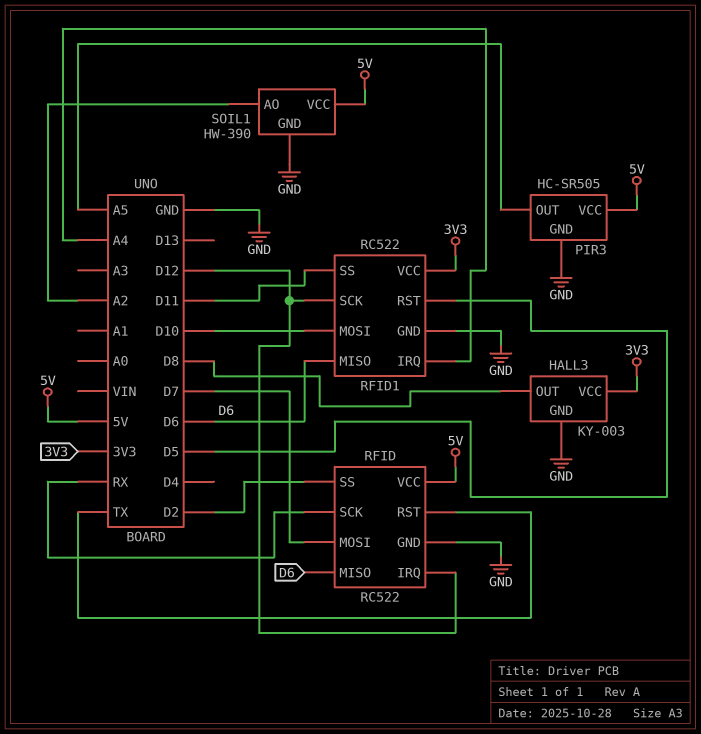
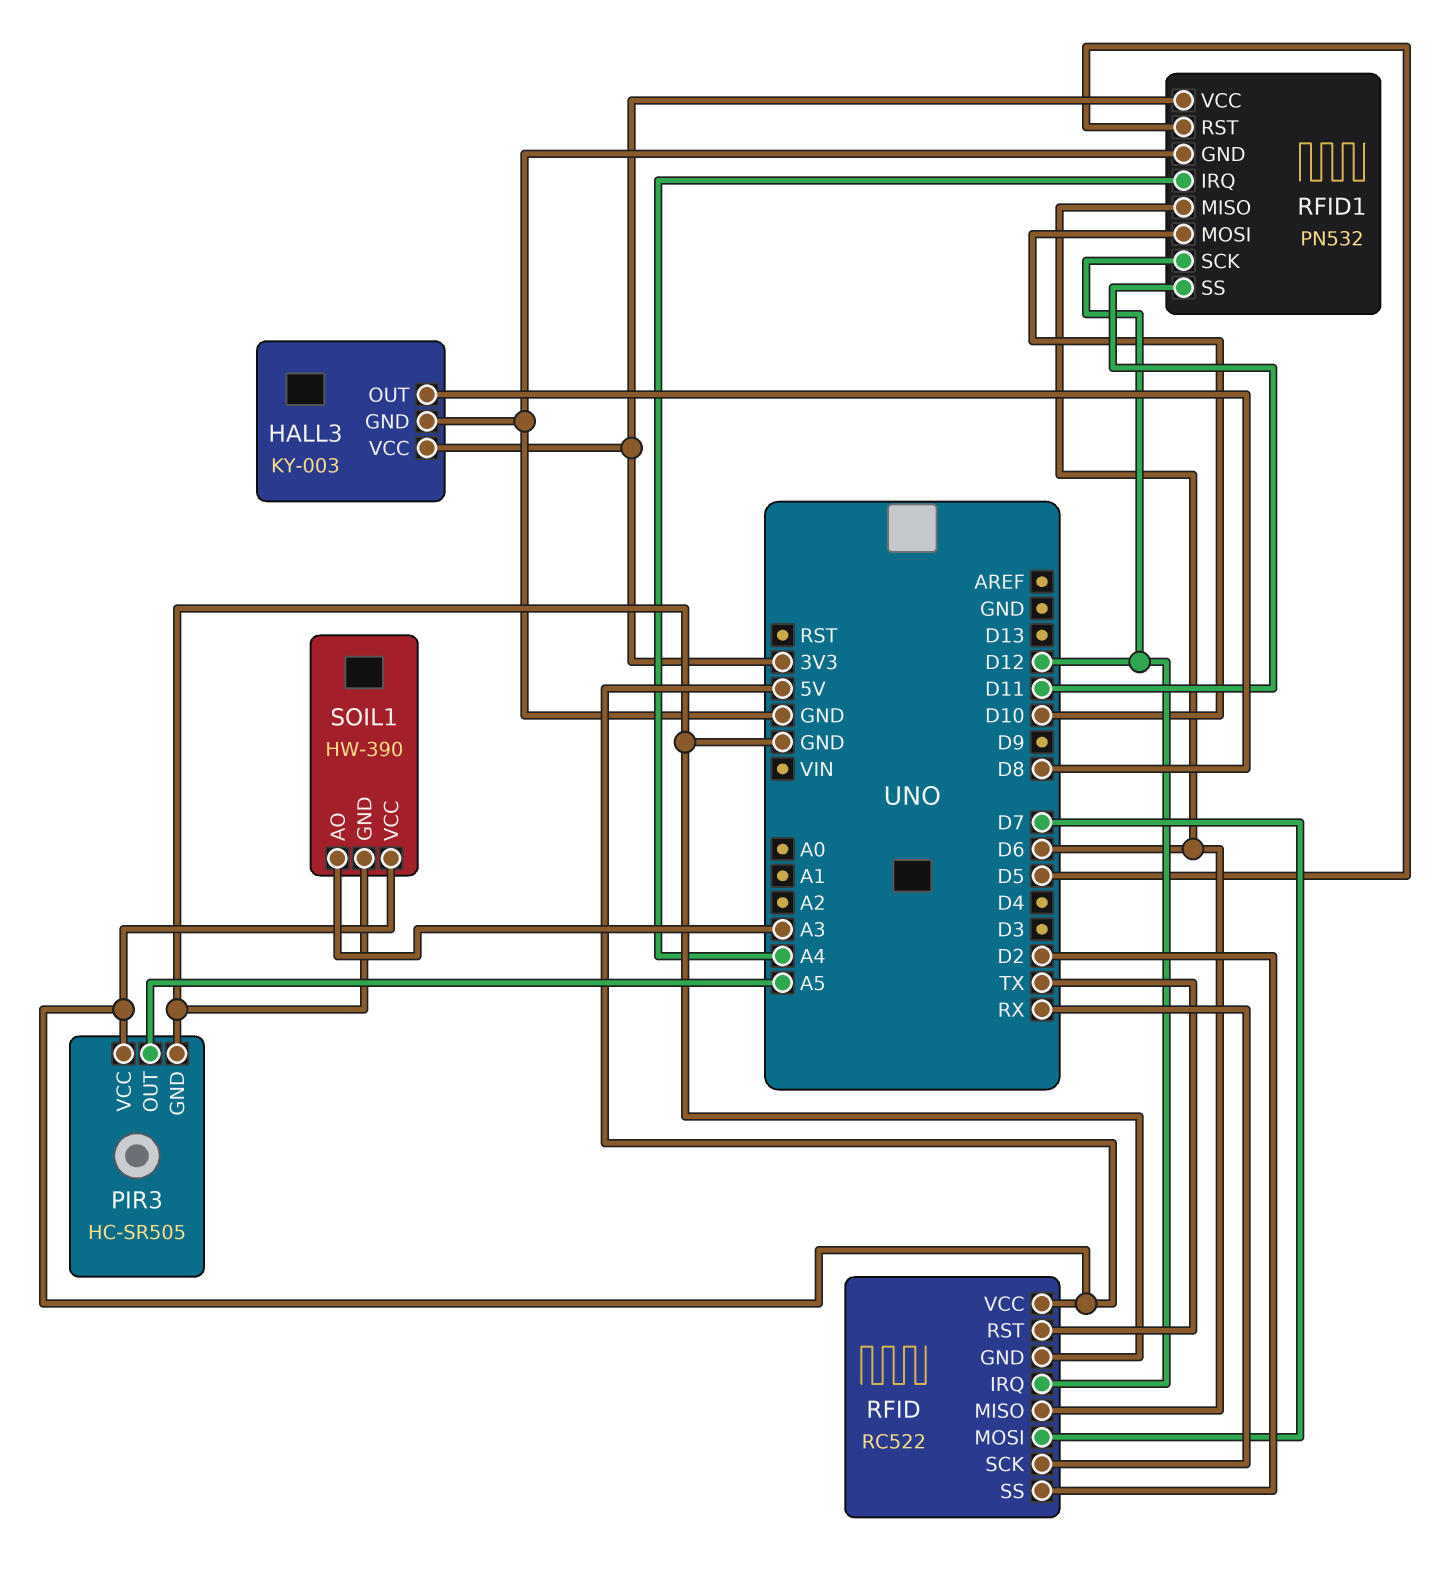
RFID1: RC522 -> PN532
SOIL1 pin AO: A2 -> A3

